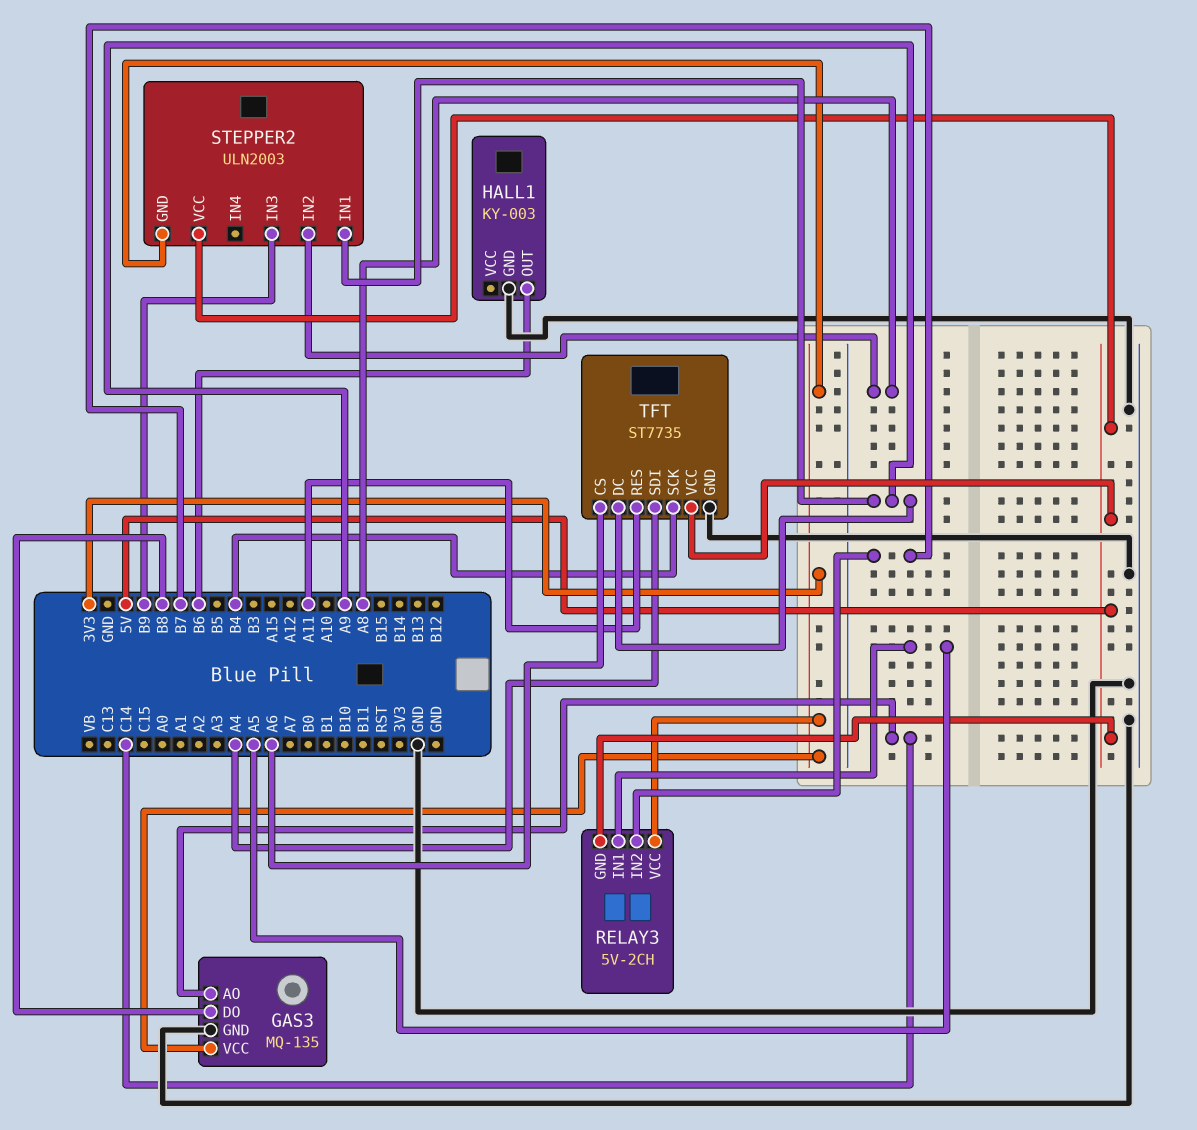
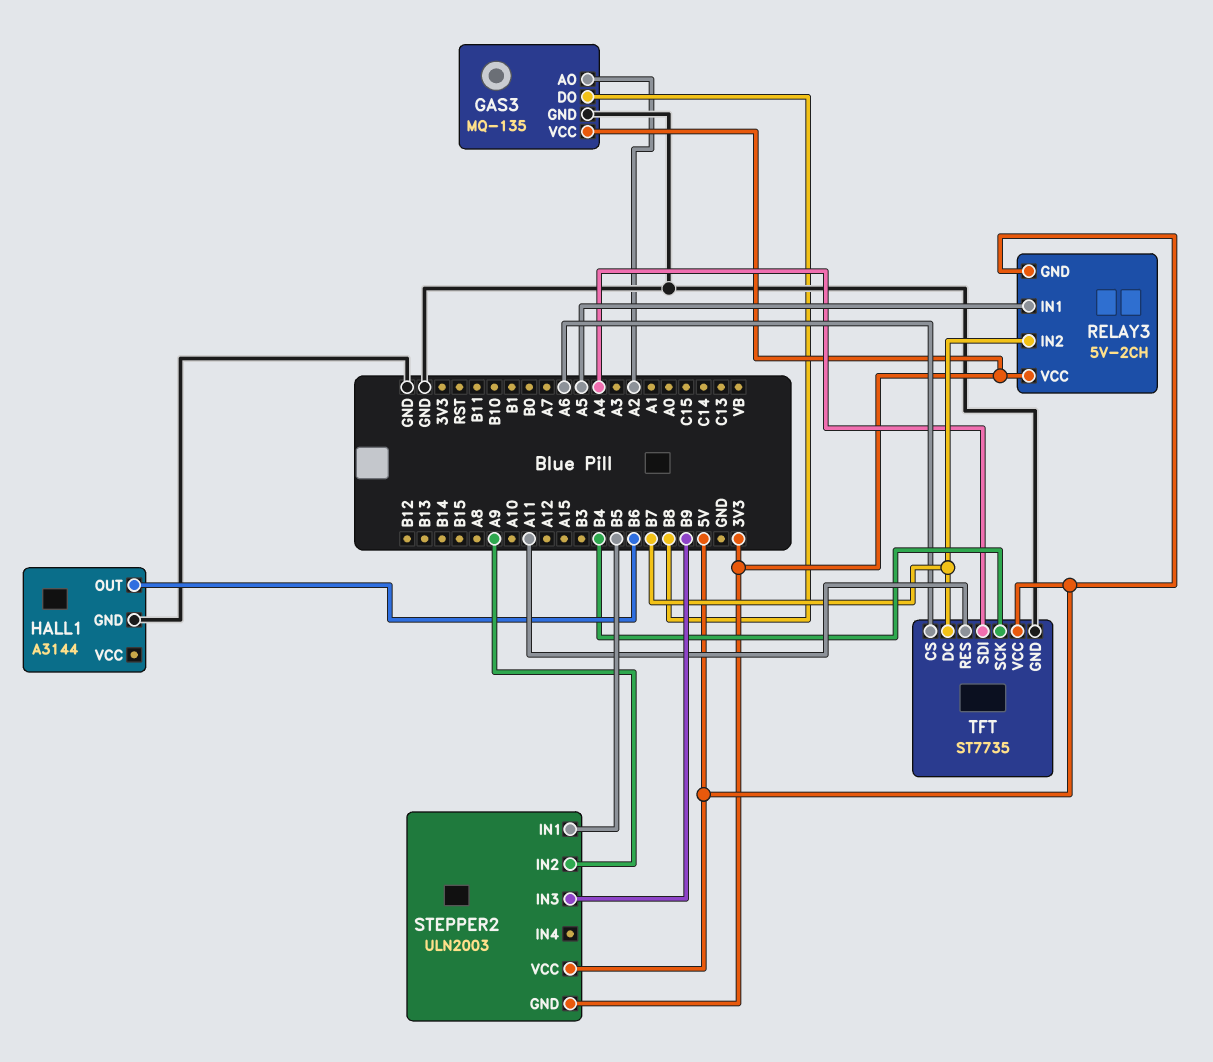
GAS3 pin AO: C14 -> A2
HALL1: KY-003 -> A3144
STEPPER2 pin IN1: A9 -> B5
STEPPER2 pin IN2: A8 -> A9
TFT pin DC: A9 -> B7

